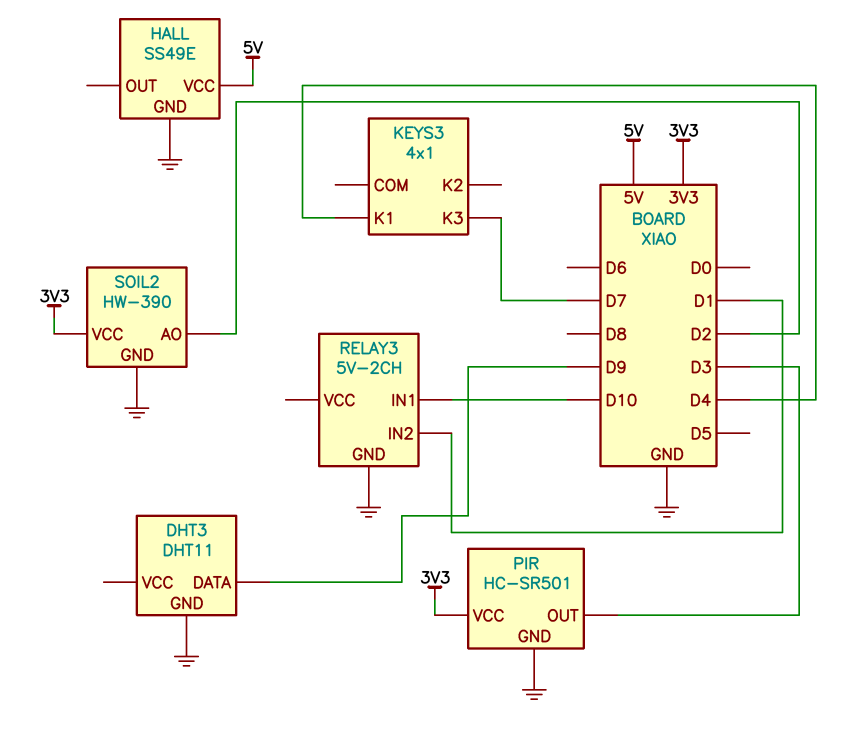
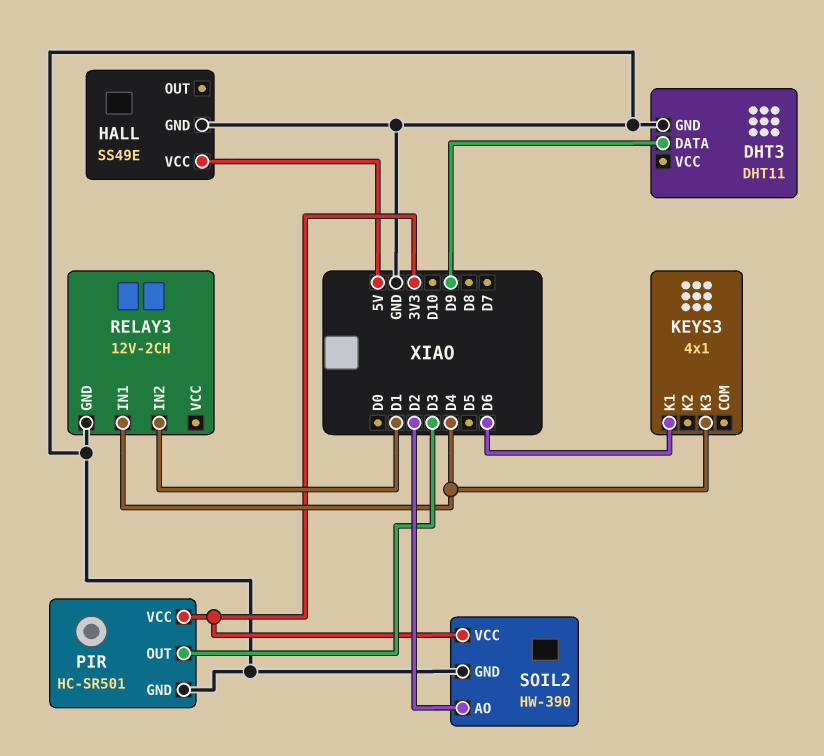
KEYS3 pin K1: D4 -> D6
KEYS3 pin K3: D7 -> D4
RELAY3: 5V-2CH -> 12V-2CH
RELAY3 pin IN1: D10 -> D4

